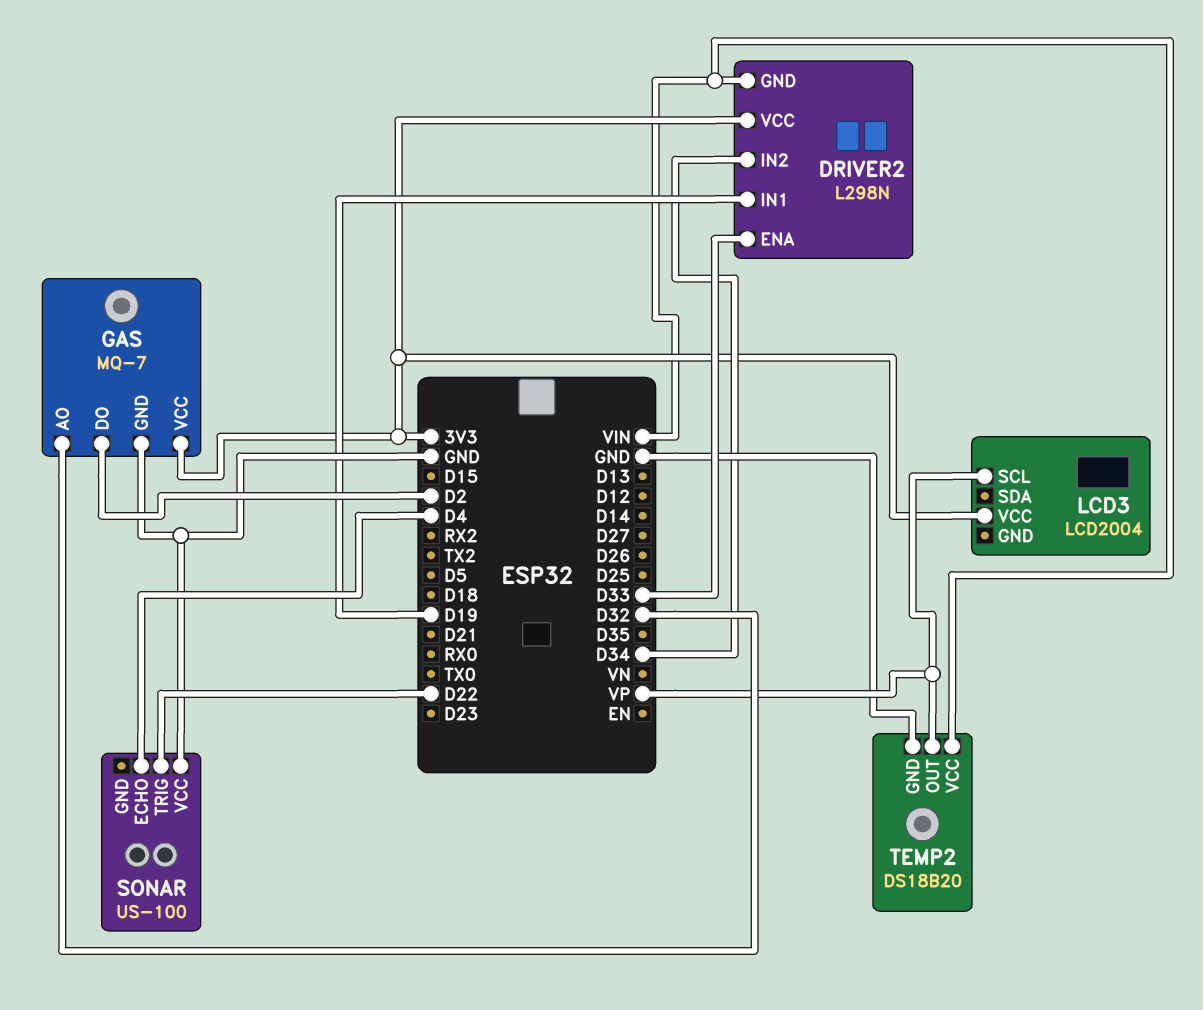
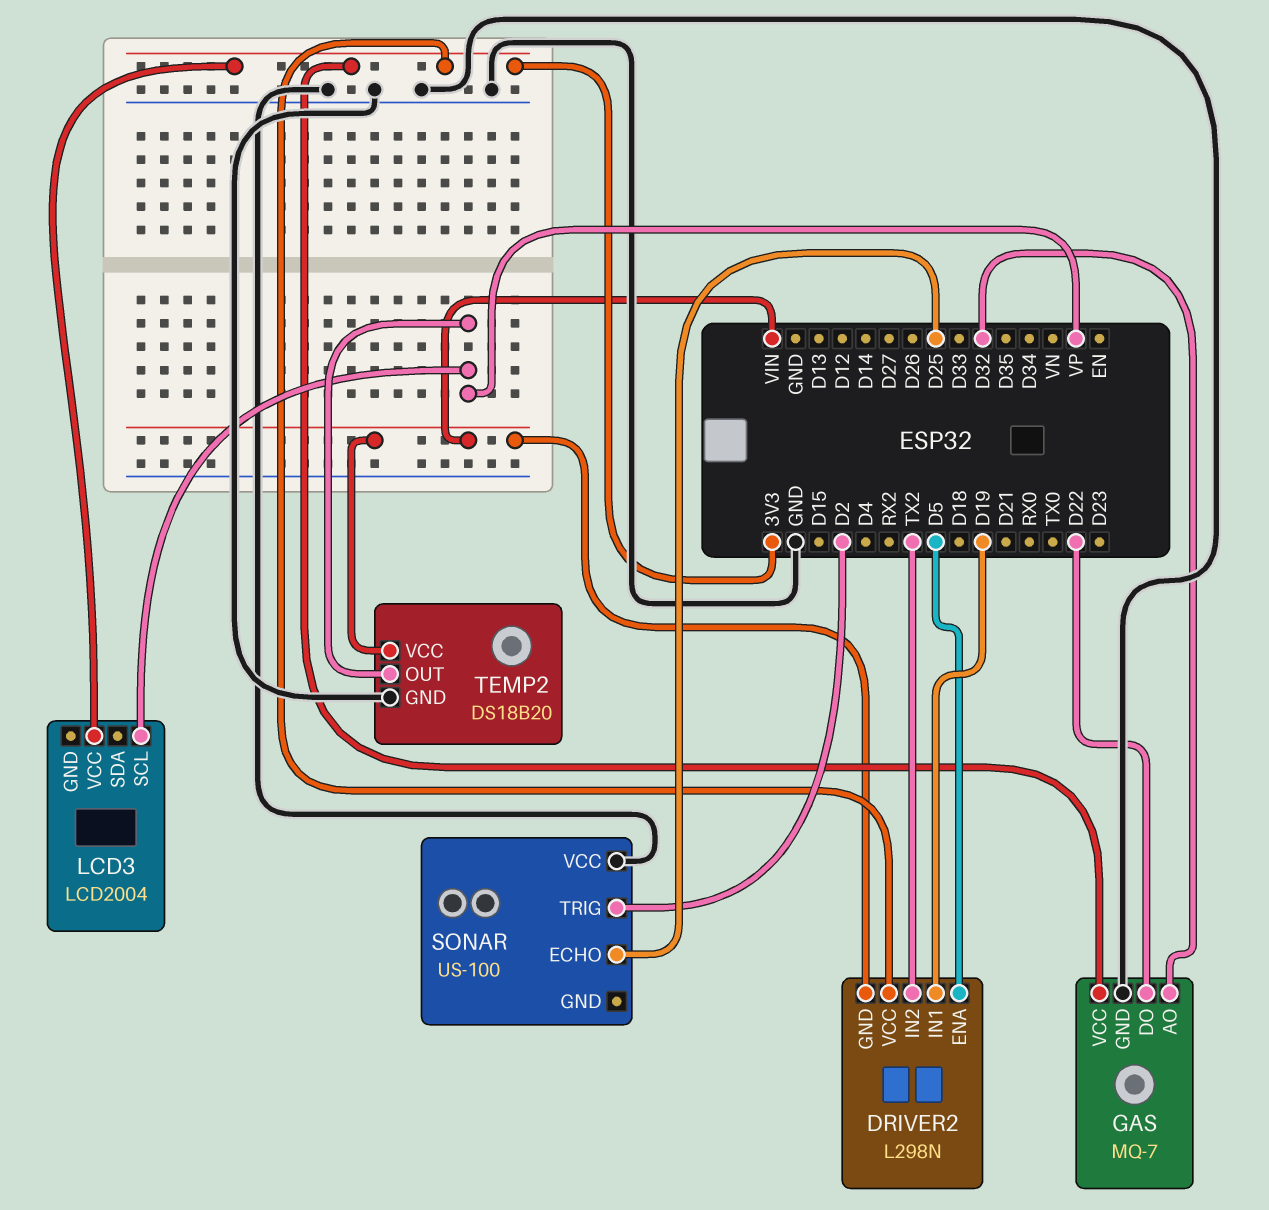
DRIVER2 pin ENA: D33 -> D5
DRIVER2 pin IN2: D34 -> TX2
GAS pin DO: D2 -> D22
SONAR pin ECHO: D4 -> D25
SONAR pin TRIG: D22 -> D2

